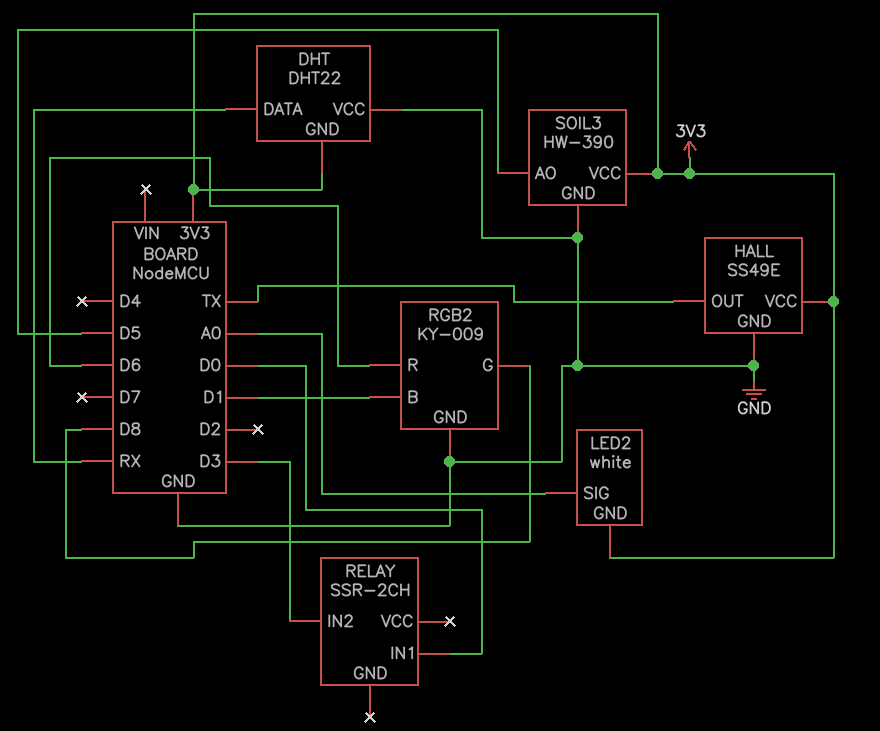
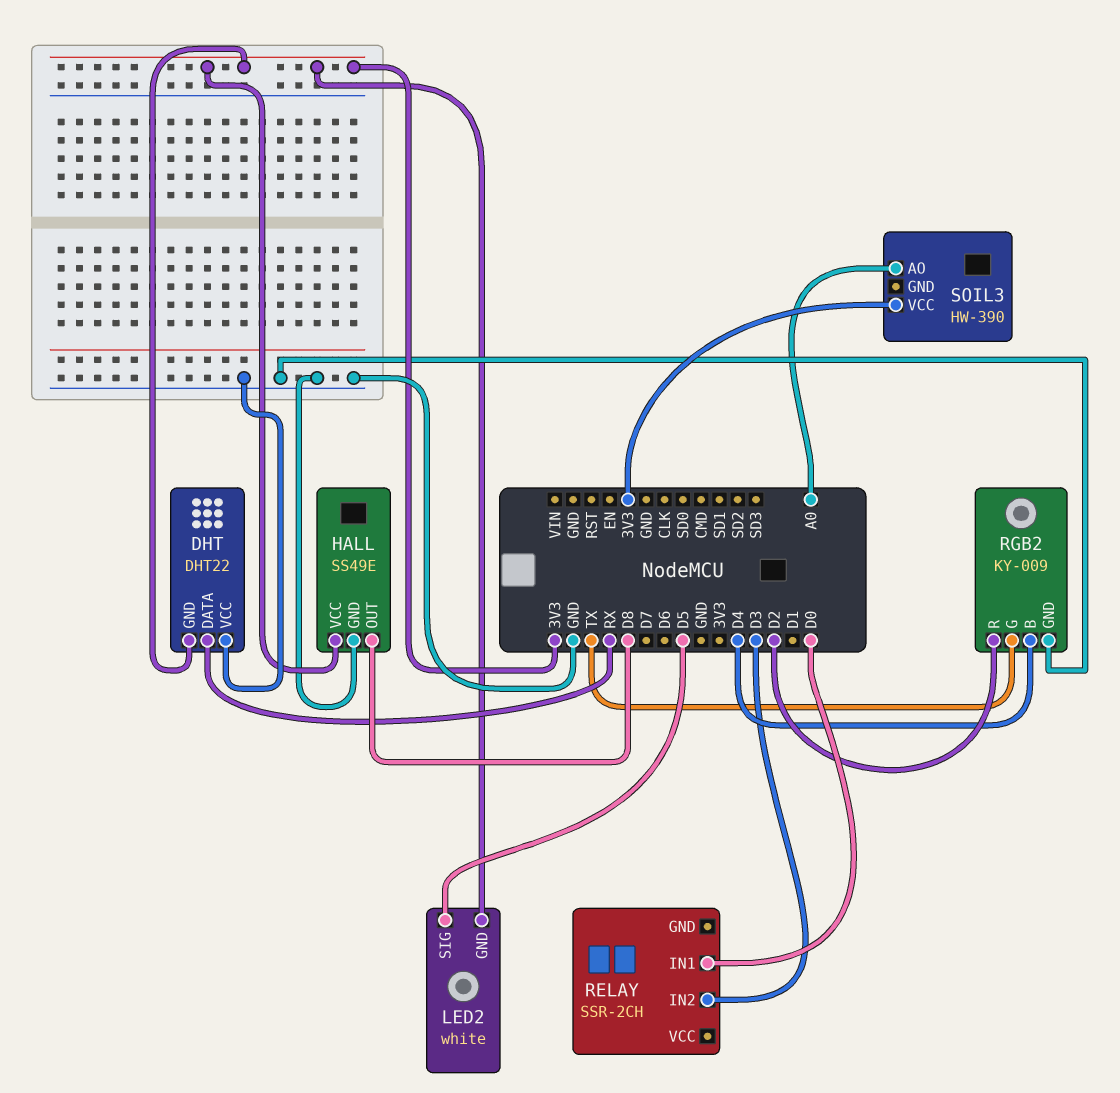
HALL pin OUT: TX -> D8
LED2 pin SIG: A0 -> D5
RGB2 pin B: D1 -> D4
RGB2 pin G: D8 -> TX
RGB2 pin R: D6 -> D2
SOIL3 pin AO: D5 -> A0
SOIL3 pin GND: GND -> none

